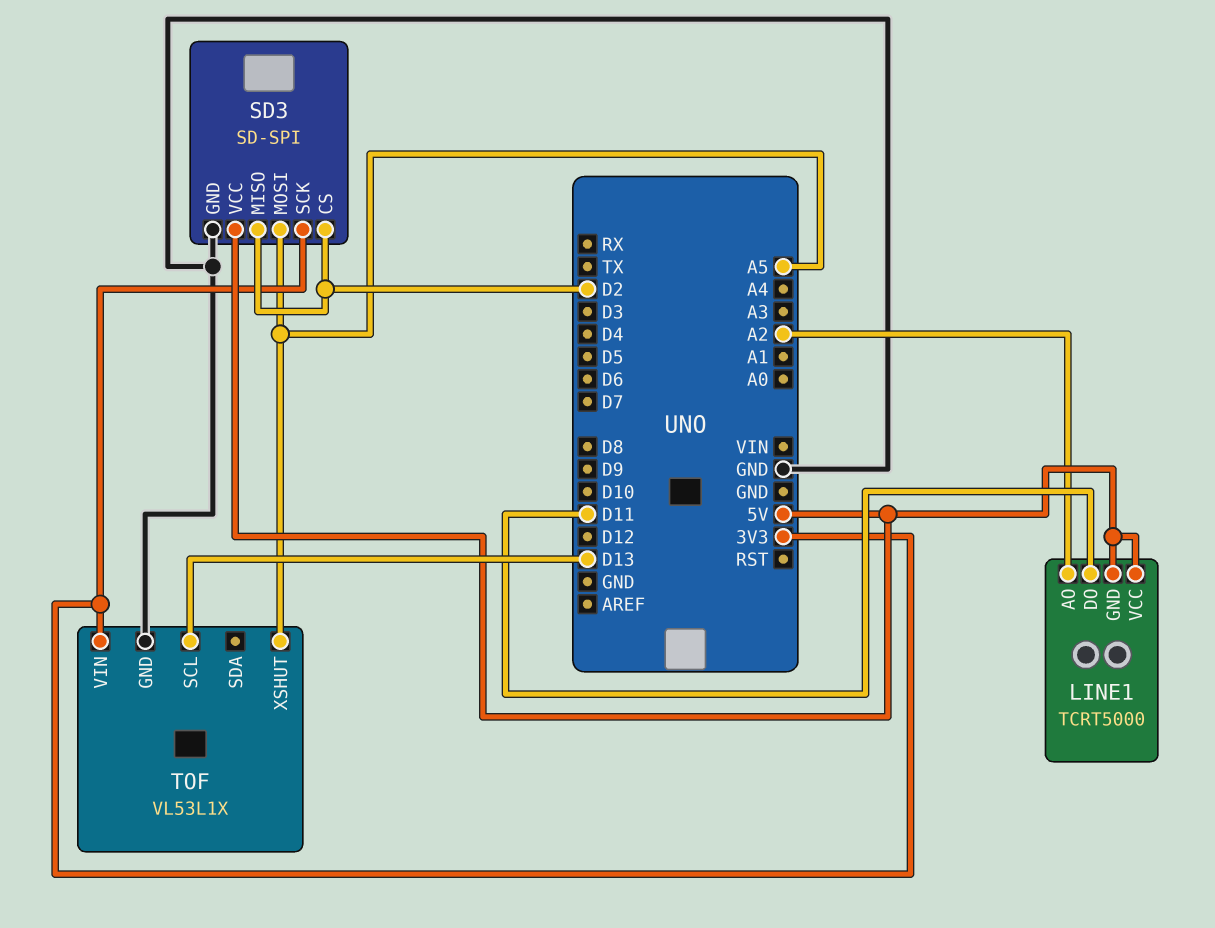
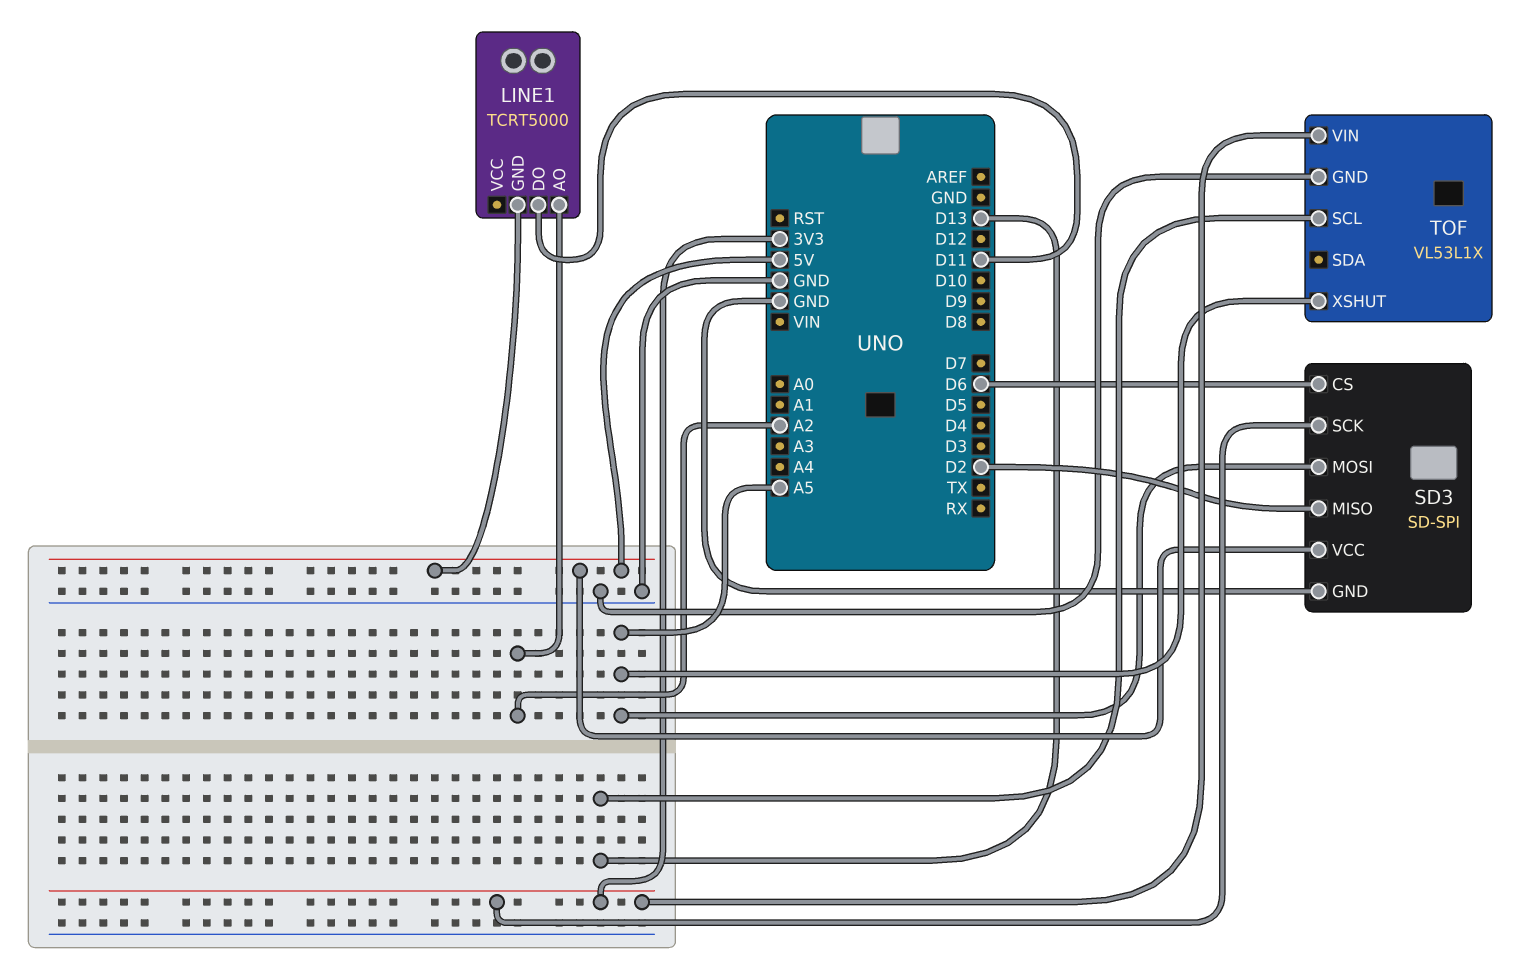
LINE1 pin VCC: 5V -> none
SD3 pin CS: D2 -> D6

